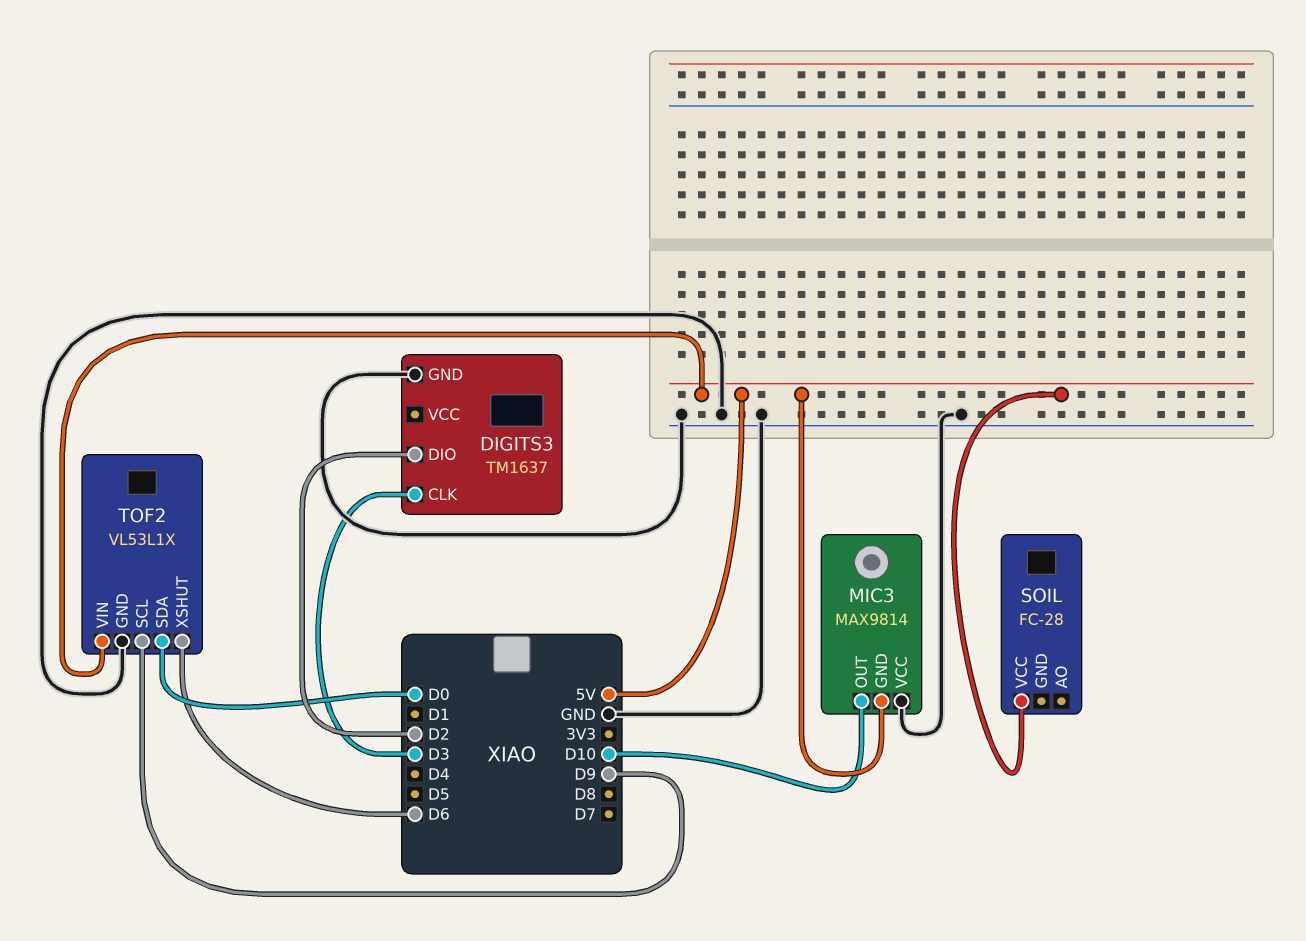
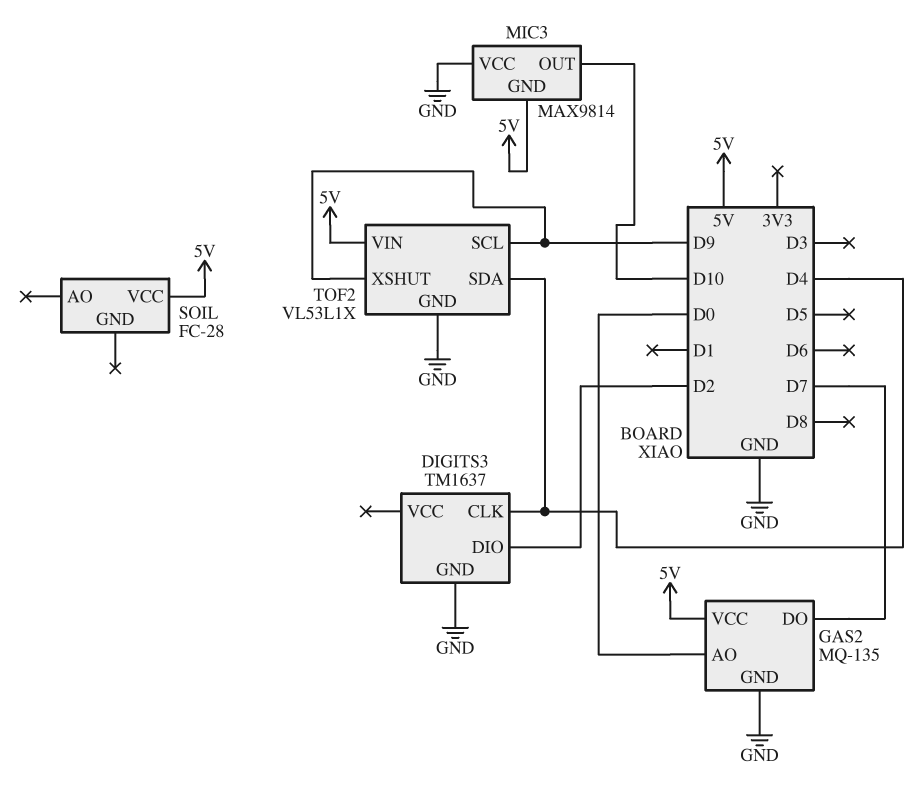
DIGITS3 pin CLK: D3 -> D4
GAS2: none -> MQ-135
GAS2 pin AO: none -> D0
GAS2 pin DO: none -> D7
GAS2 pin GND: none -> GND
GAS2 pin VCC: none -> 5V
TOF2 pin SDA: D0 -> D4
TOF2 pin XSHUT: D6 -> D9

